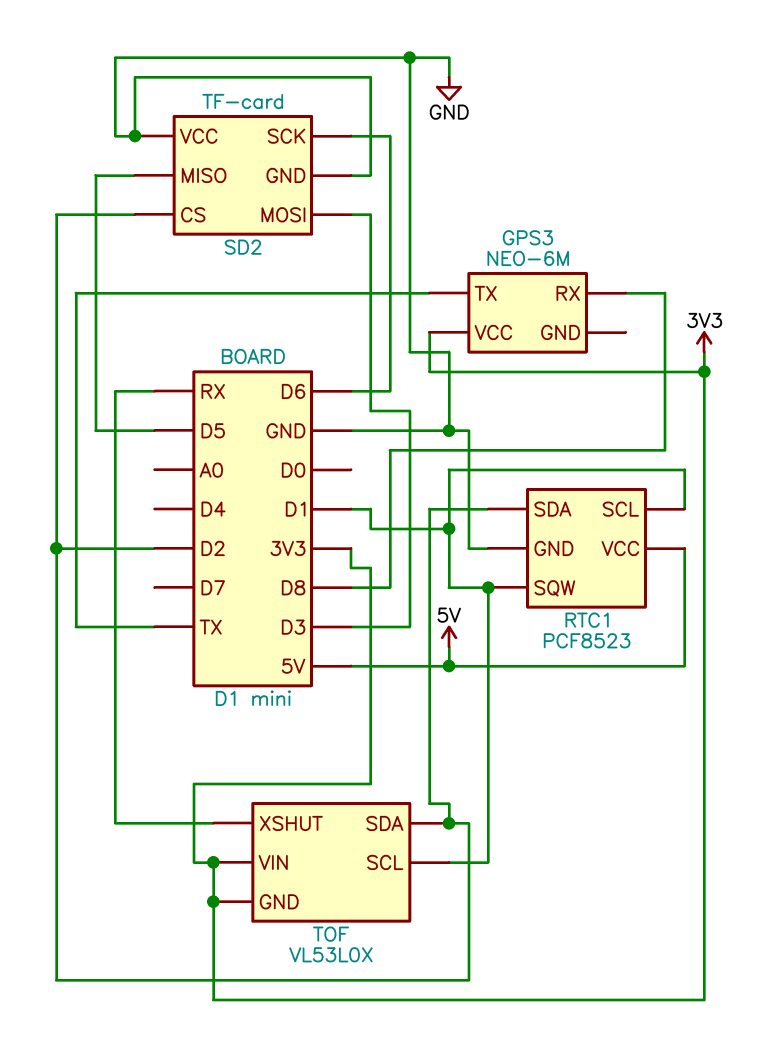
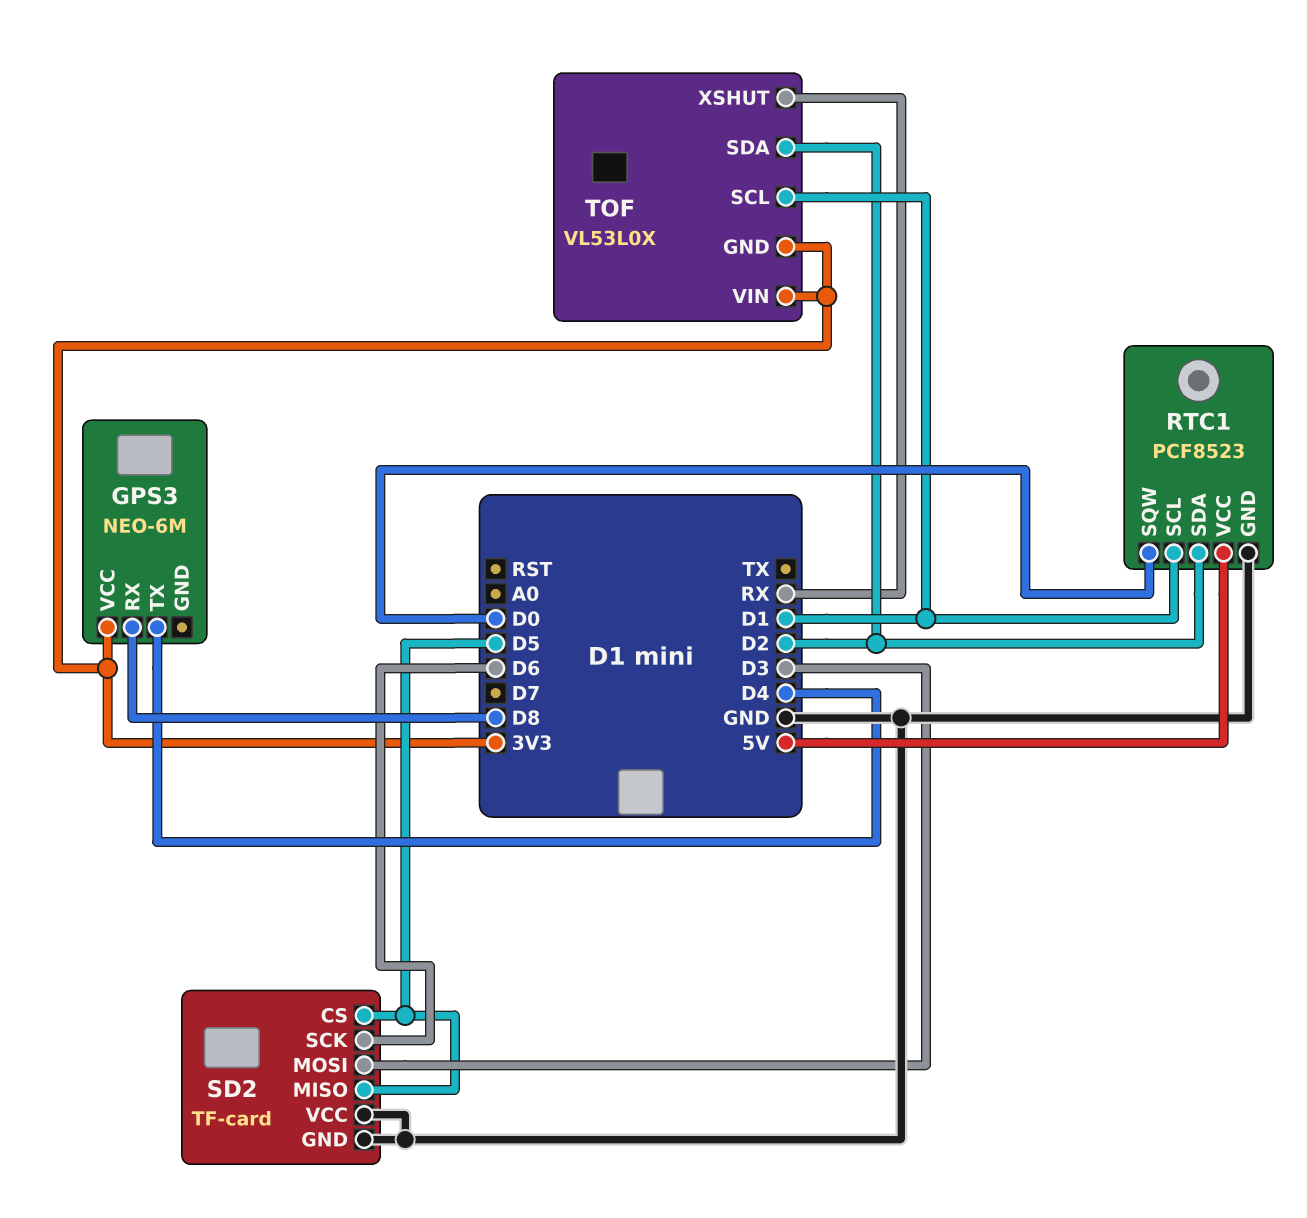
GPS3 pin TX: TX -> D4
RTC1 pin SQW: D1 -> D0
SD2 pin CS: D2 -> D5

